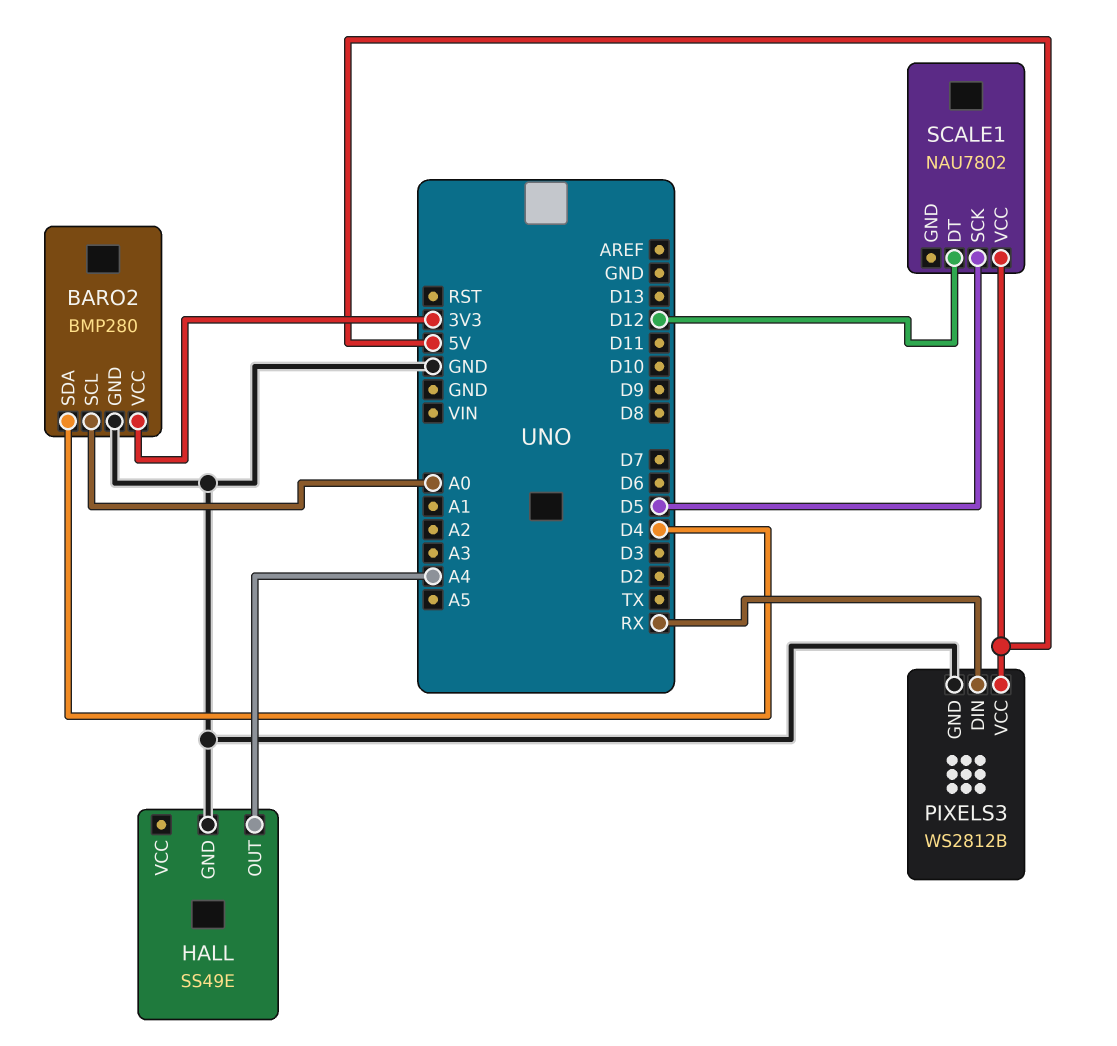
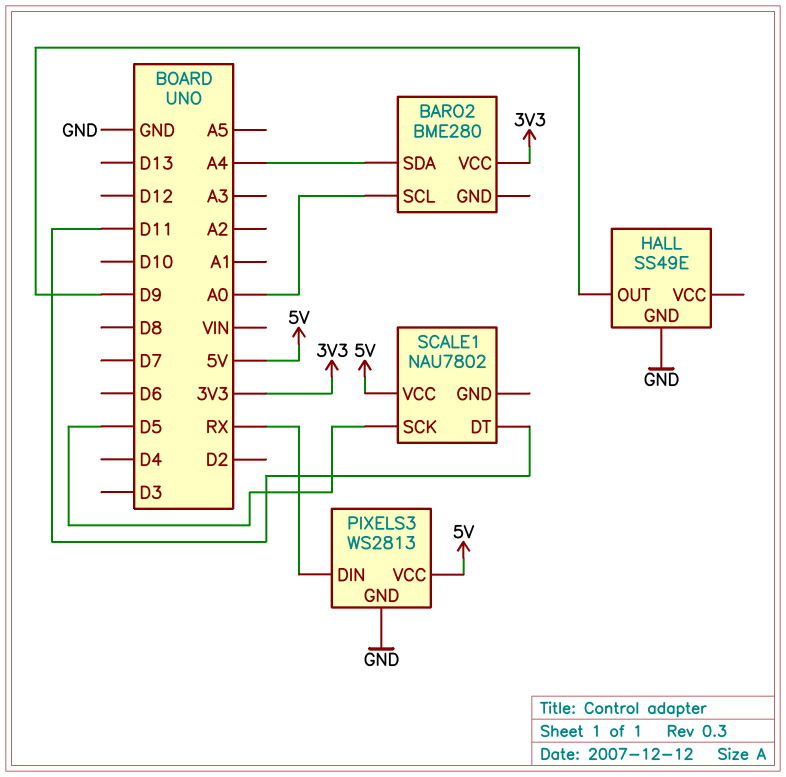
BARO2: BMP280 -> BME280
BARO2 pin GND: GND -> none
BARO2 pin SDA: D4 -> A4
HALL pin OUT: A4 -> D9
PIXELS3: WS2812B -> WS2813
SCALE1 pin DT: D12 -> D11

